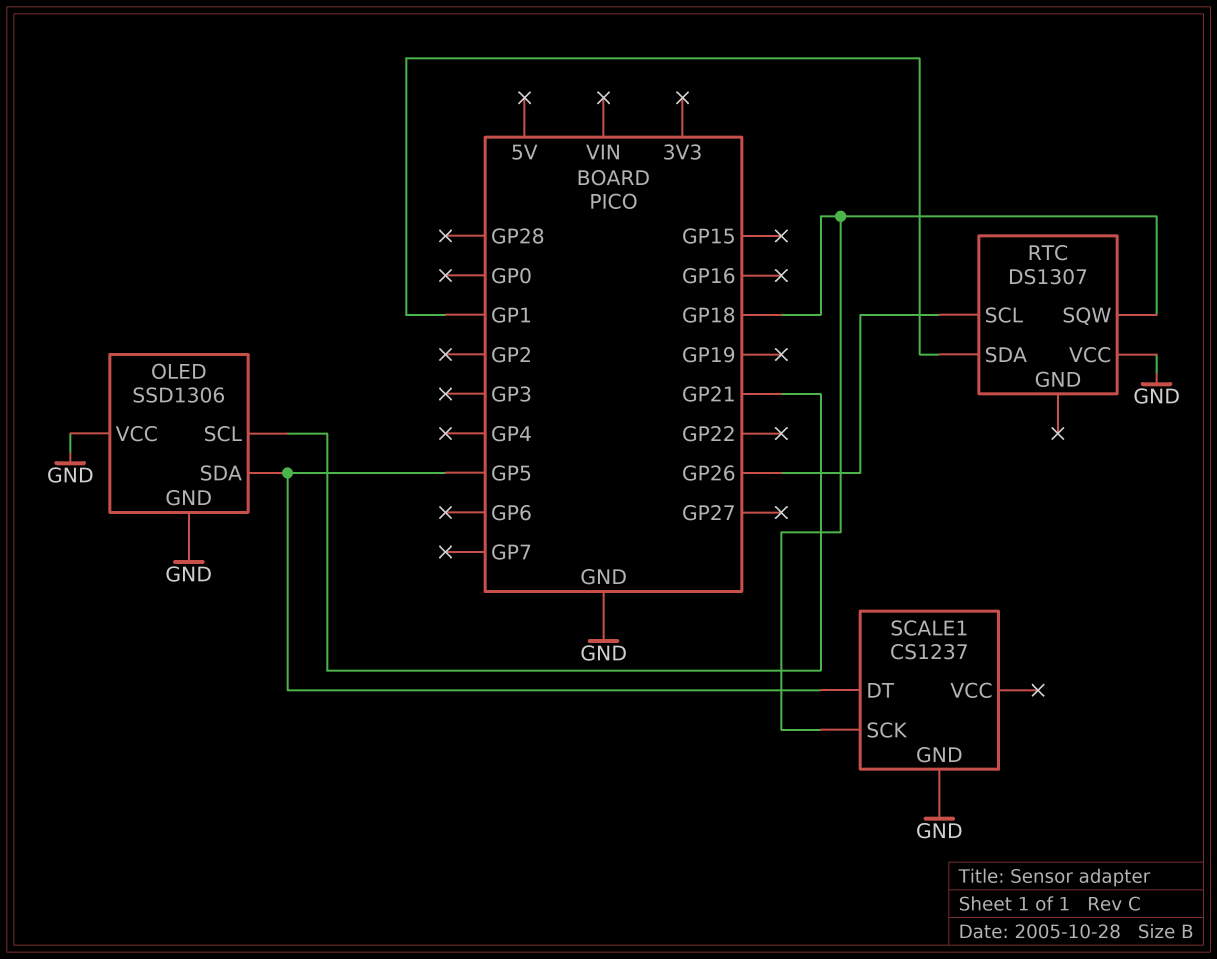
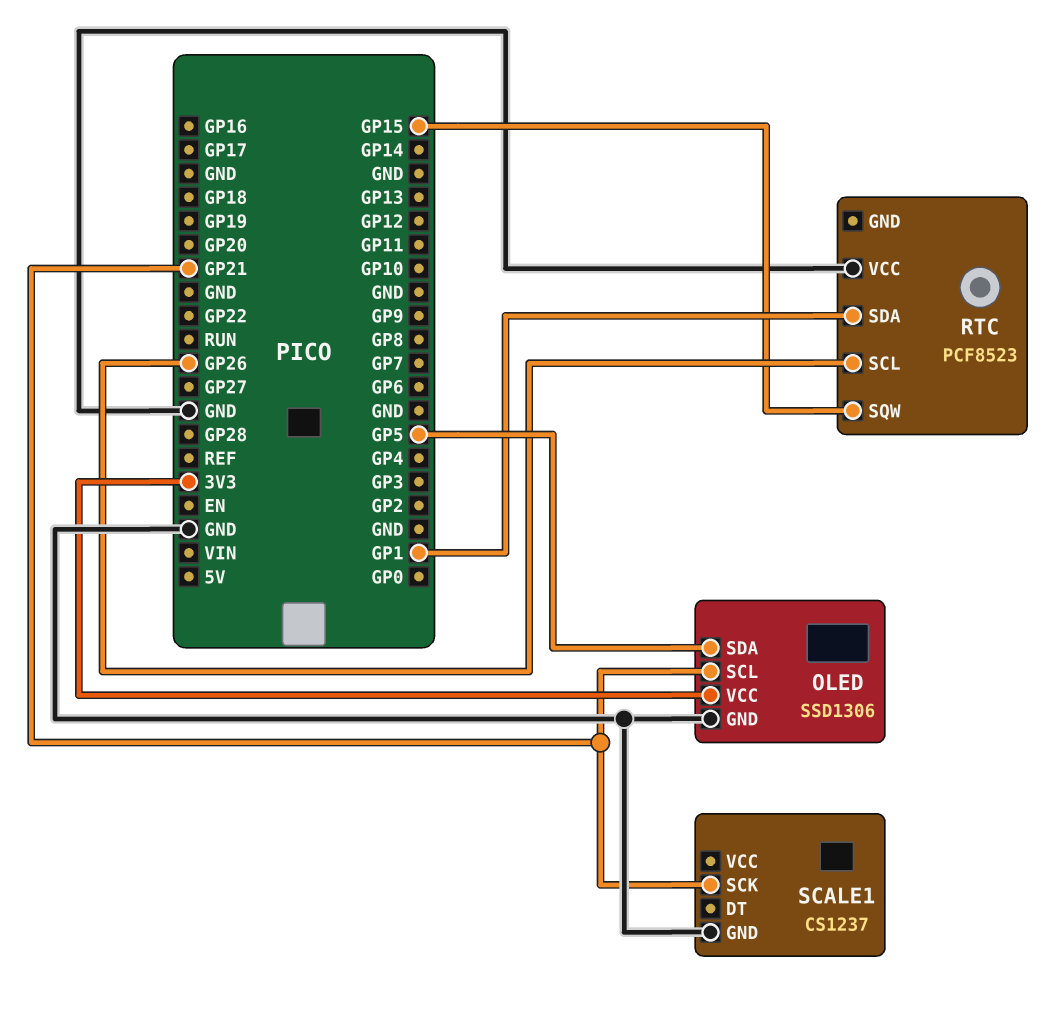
OLED pin VCC: GND -> 3V3
RTC: DS1307 -> PCF8523
RTC pin SQW: GP18 -> GP15
SCALE1 pin DT: GP5 -> none
SCALE1 pin SCK: GP18 -> GP21

